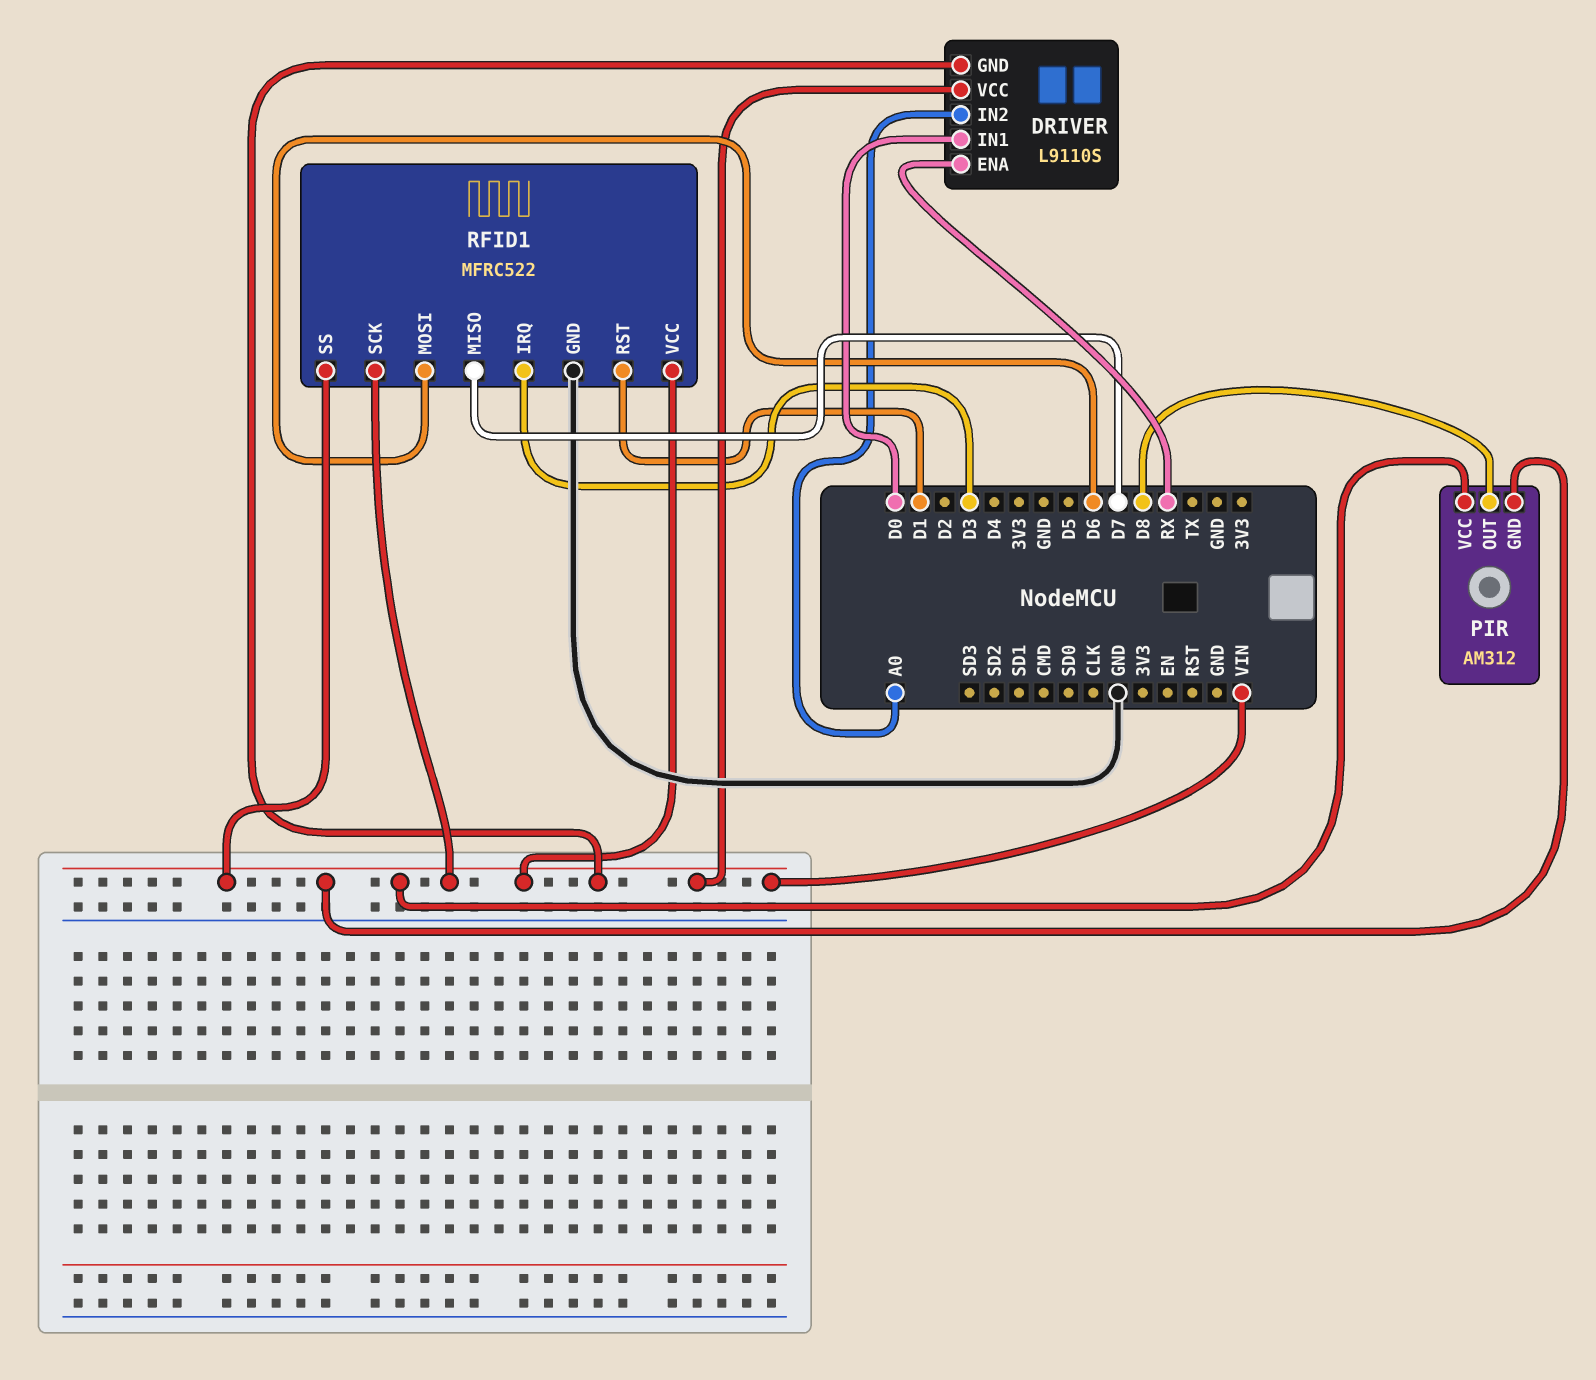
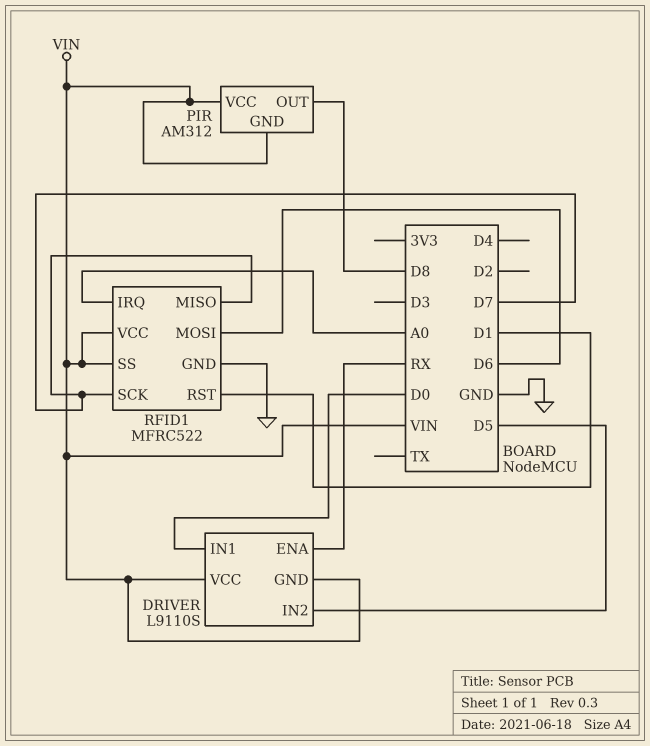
DRIVER pin IN2: A0 -> D5
RFID1 pin IRQ: D3 -> A0
RFID1 pin SCK: VIN -> D7

